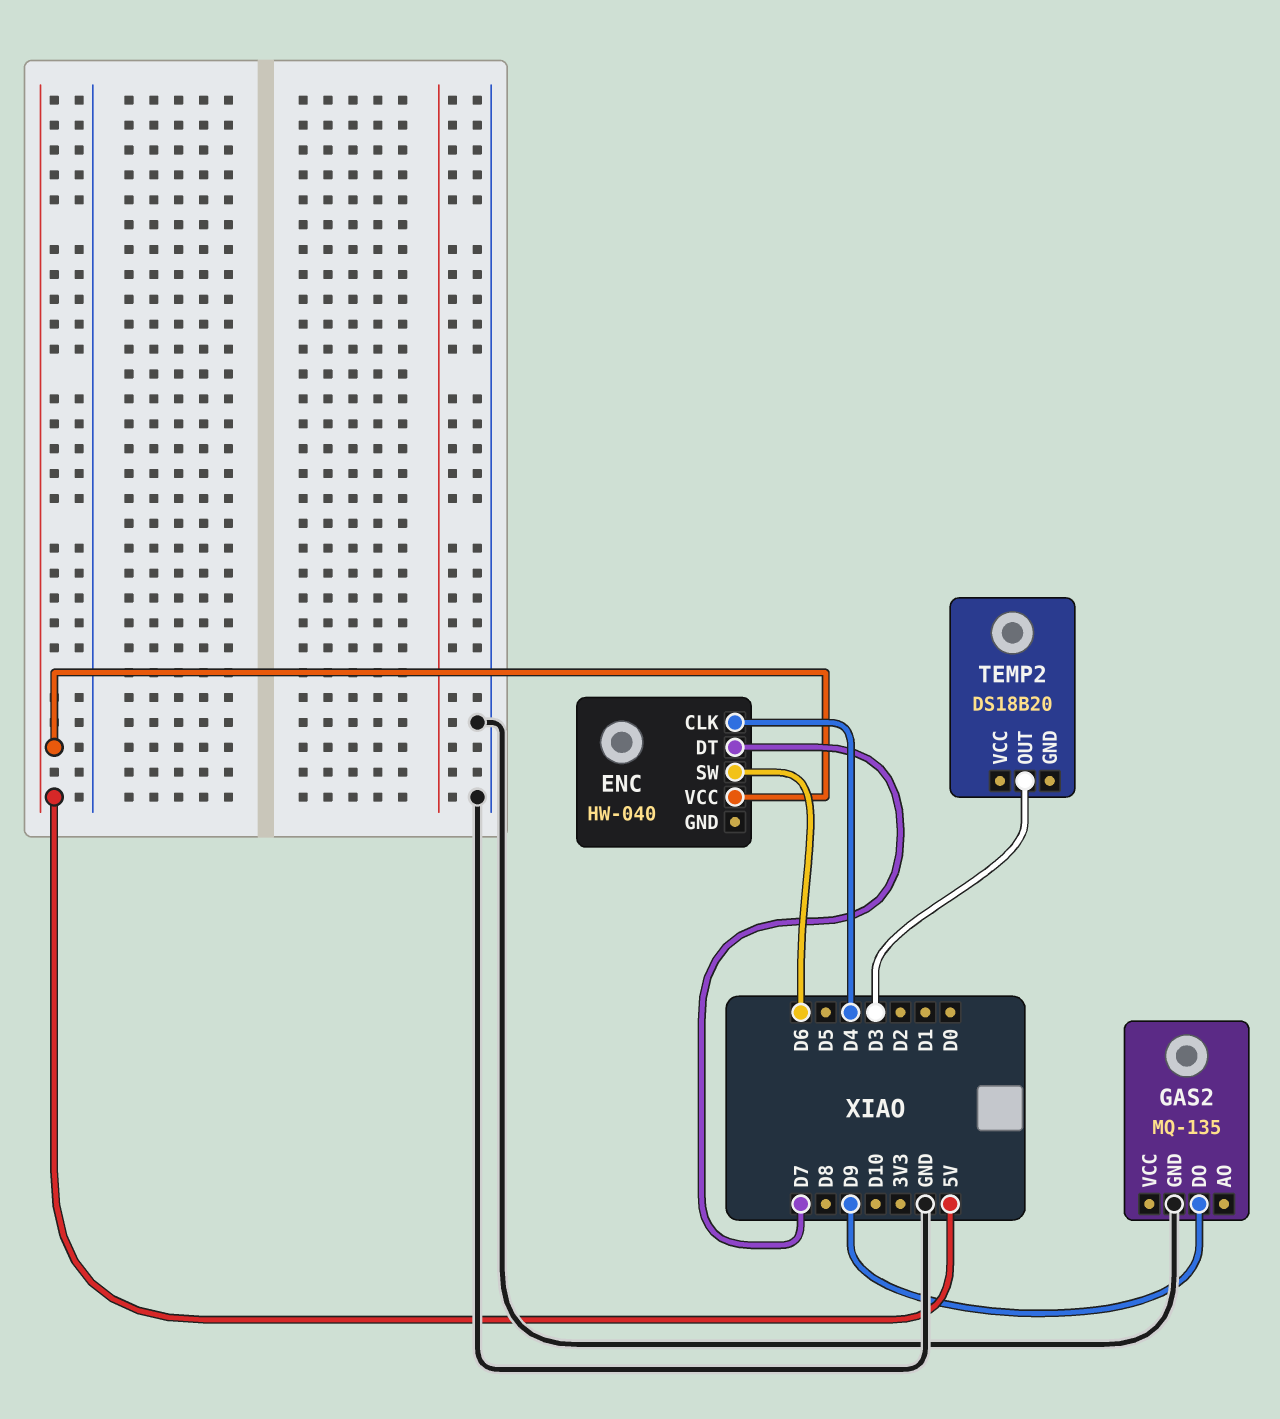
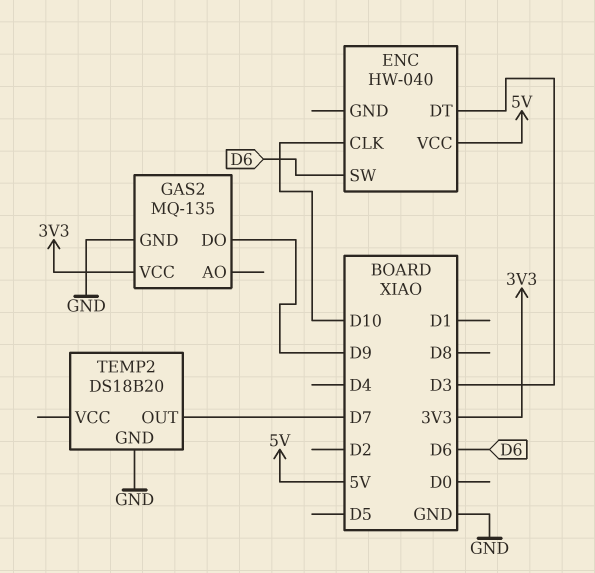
ENC pin CLK: D4 -> D10
ENC pin DT: D7 -> D3
GAS2 pin VCC: none -> 3V3
TEMP2 pin GND: none -> GND
TEMP2 pin OUT: D3 -> D7

